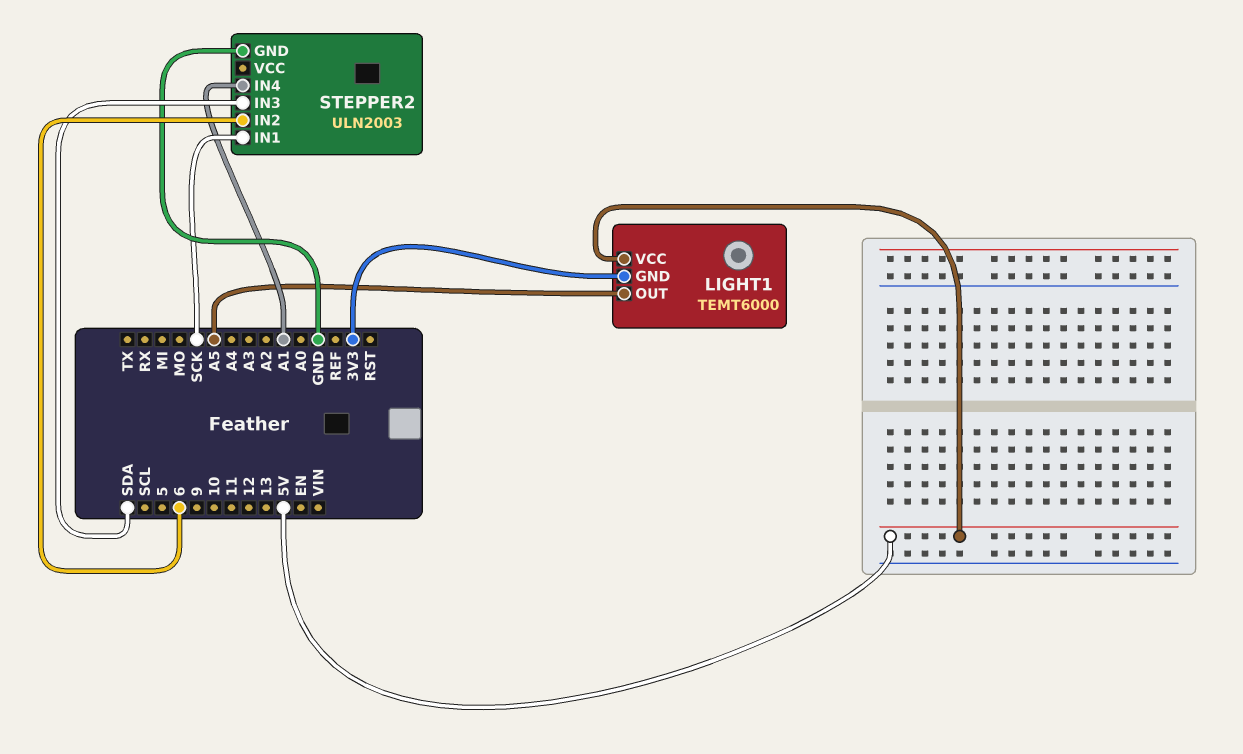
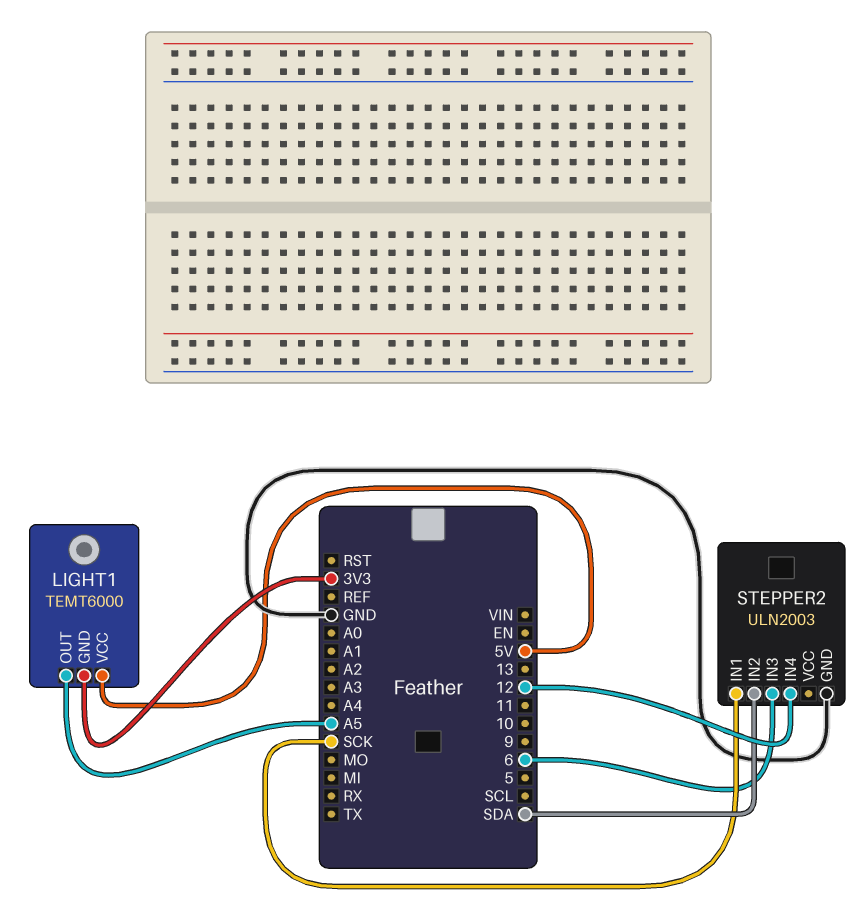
STEPPER2 pin IN2: 6 -> SDA
STEPPER2 pin IN3: SDA -> 6
STEPPER2 pin IN4: A1 -> 12

